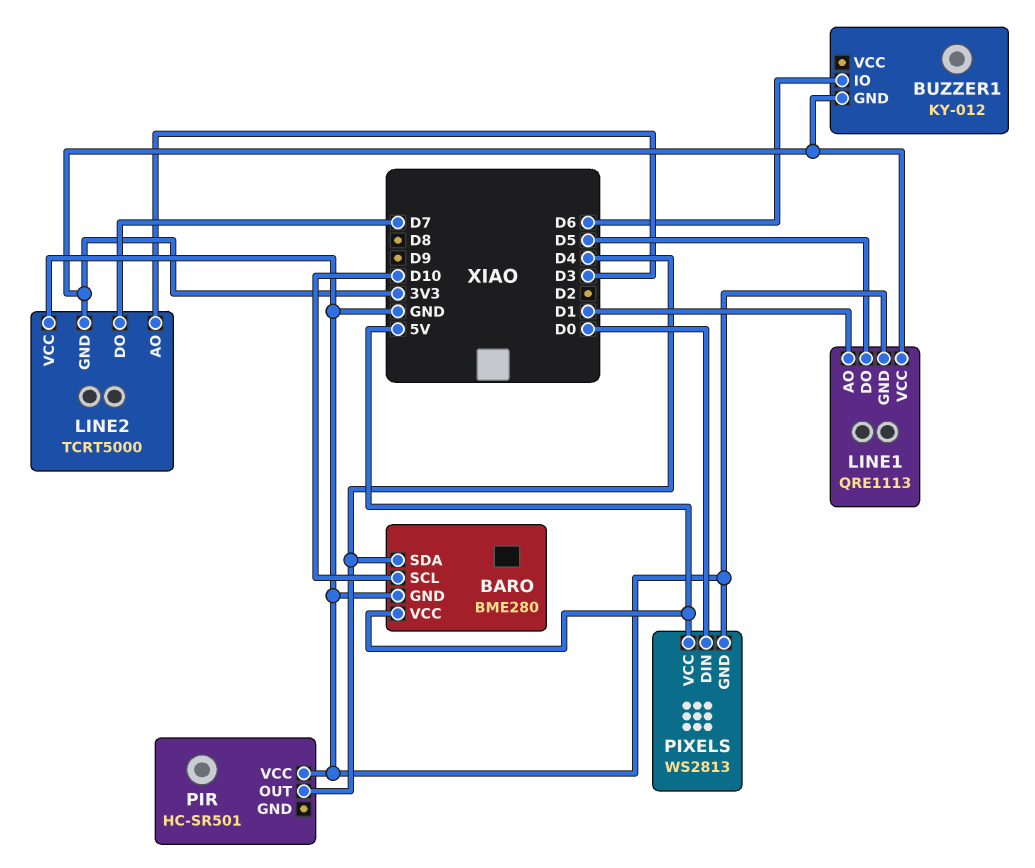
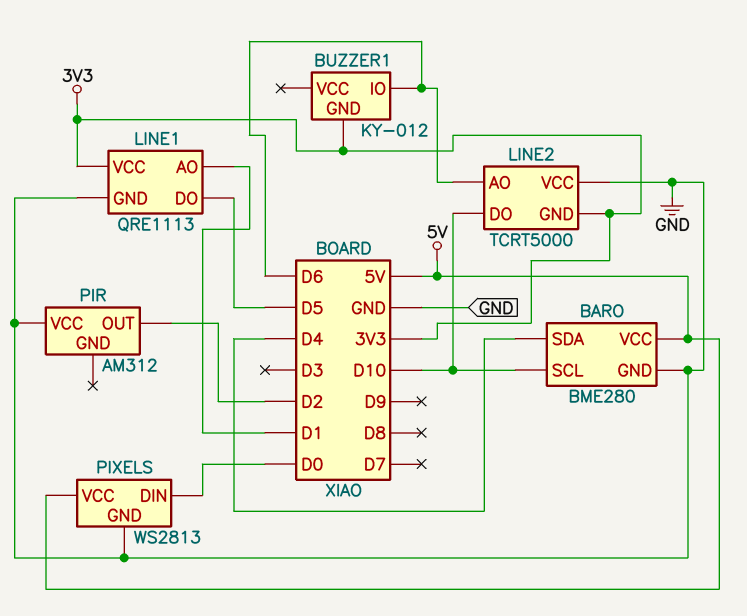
LINE2 pin AO: D3 -> D6
LINE2 pin DO: D7 -> D10
PIR: HC-SR501 -> AM312
PIR pin OUT: D4 -> D2

